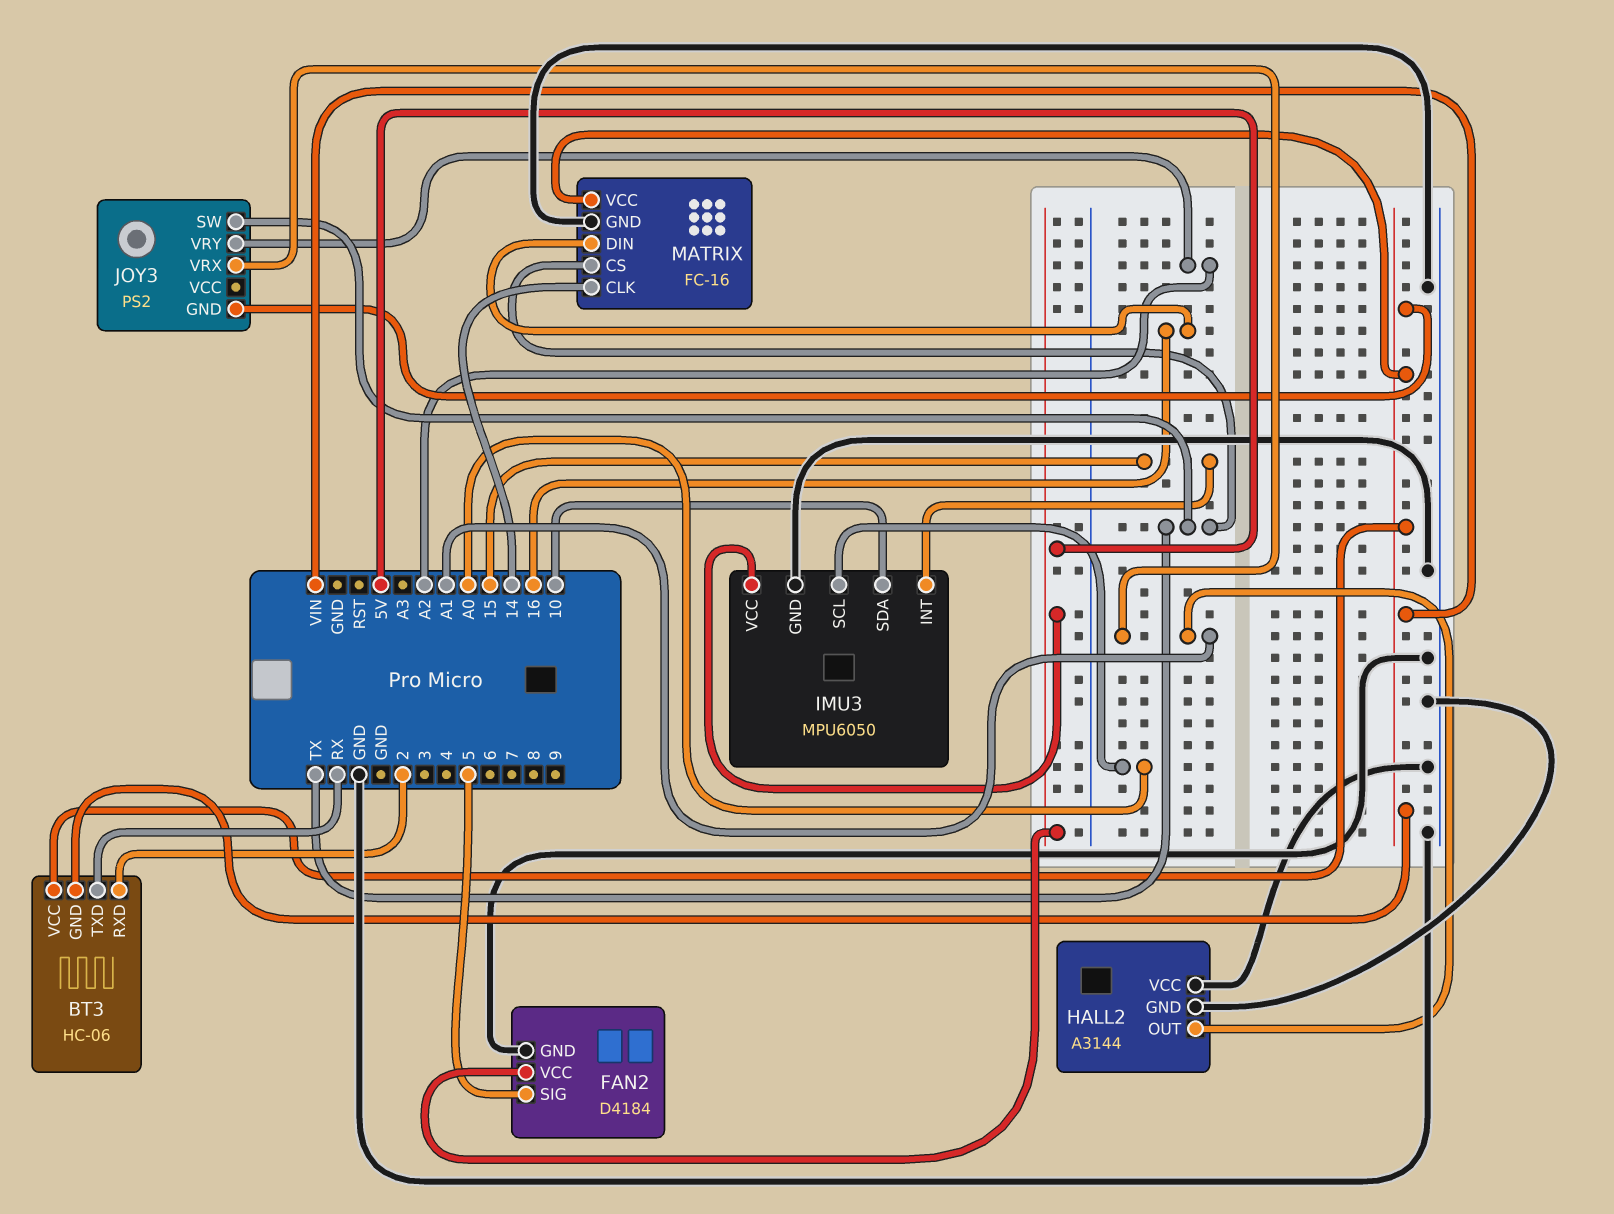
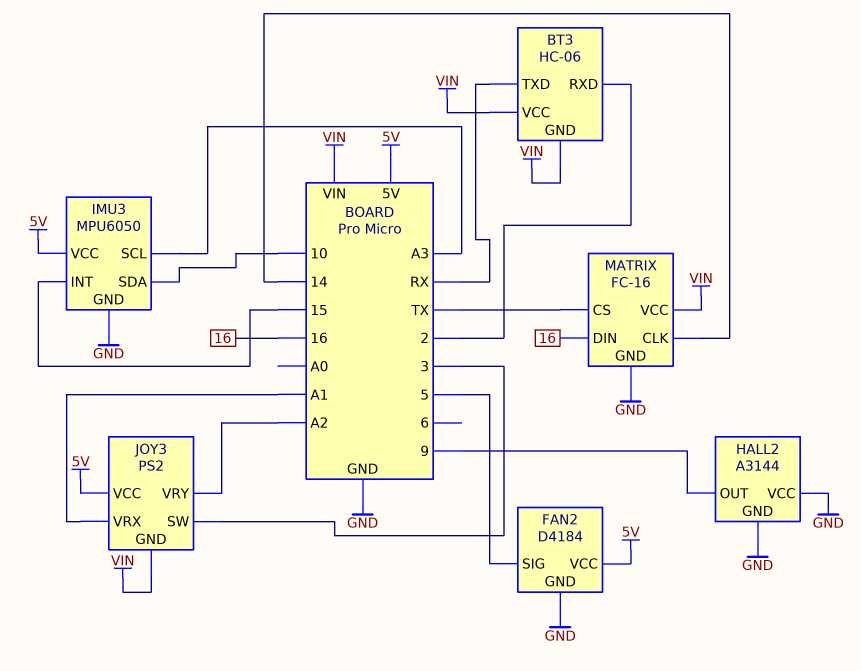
HALL2 pin OUT: A1 -> 9
IMU3 pin SCL: A0 -> A3
JOY3 pin SW: TX -> 3
JOY3 pin VCC: none -> 5V

